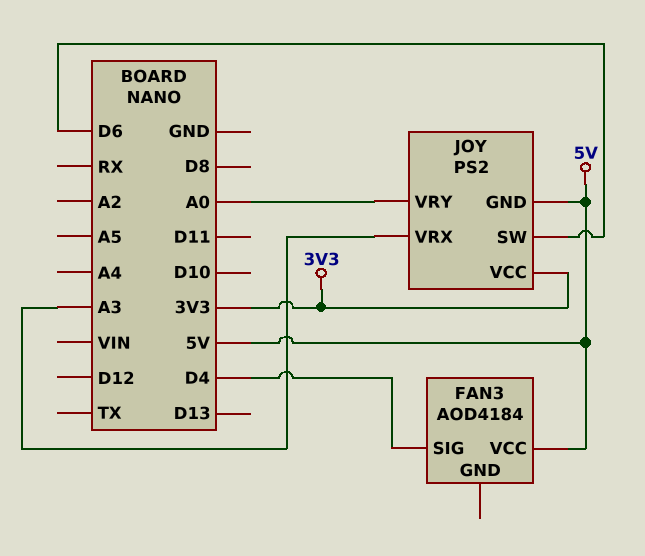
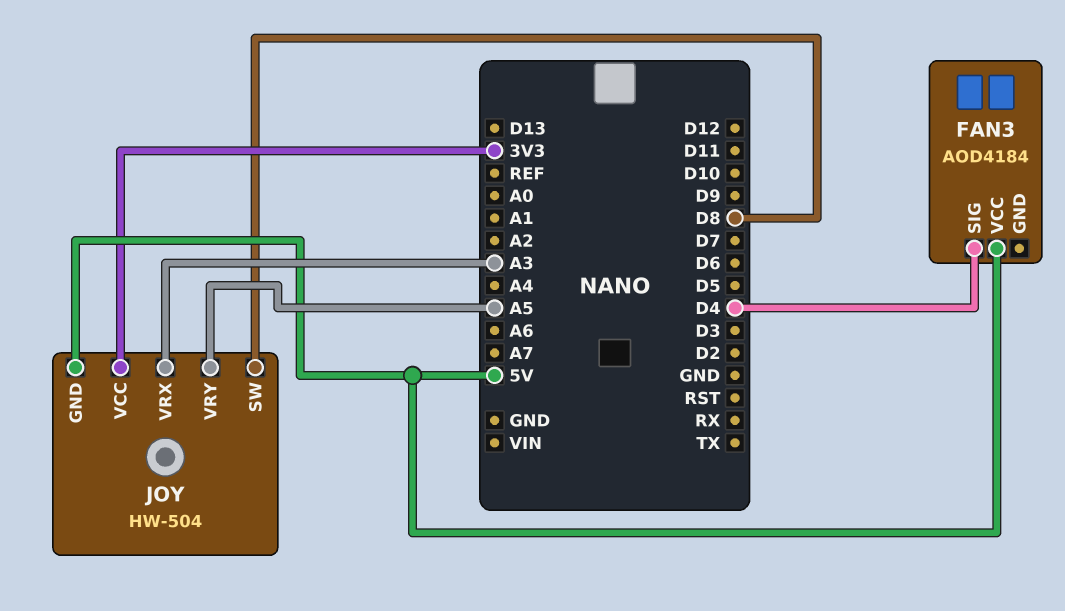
JOY: PS2 -> HW-504
JOY pin SW: D6 -> D8
JOY pin VRY: A0 -> A5

